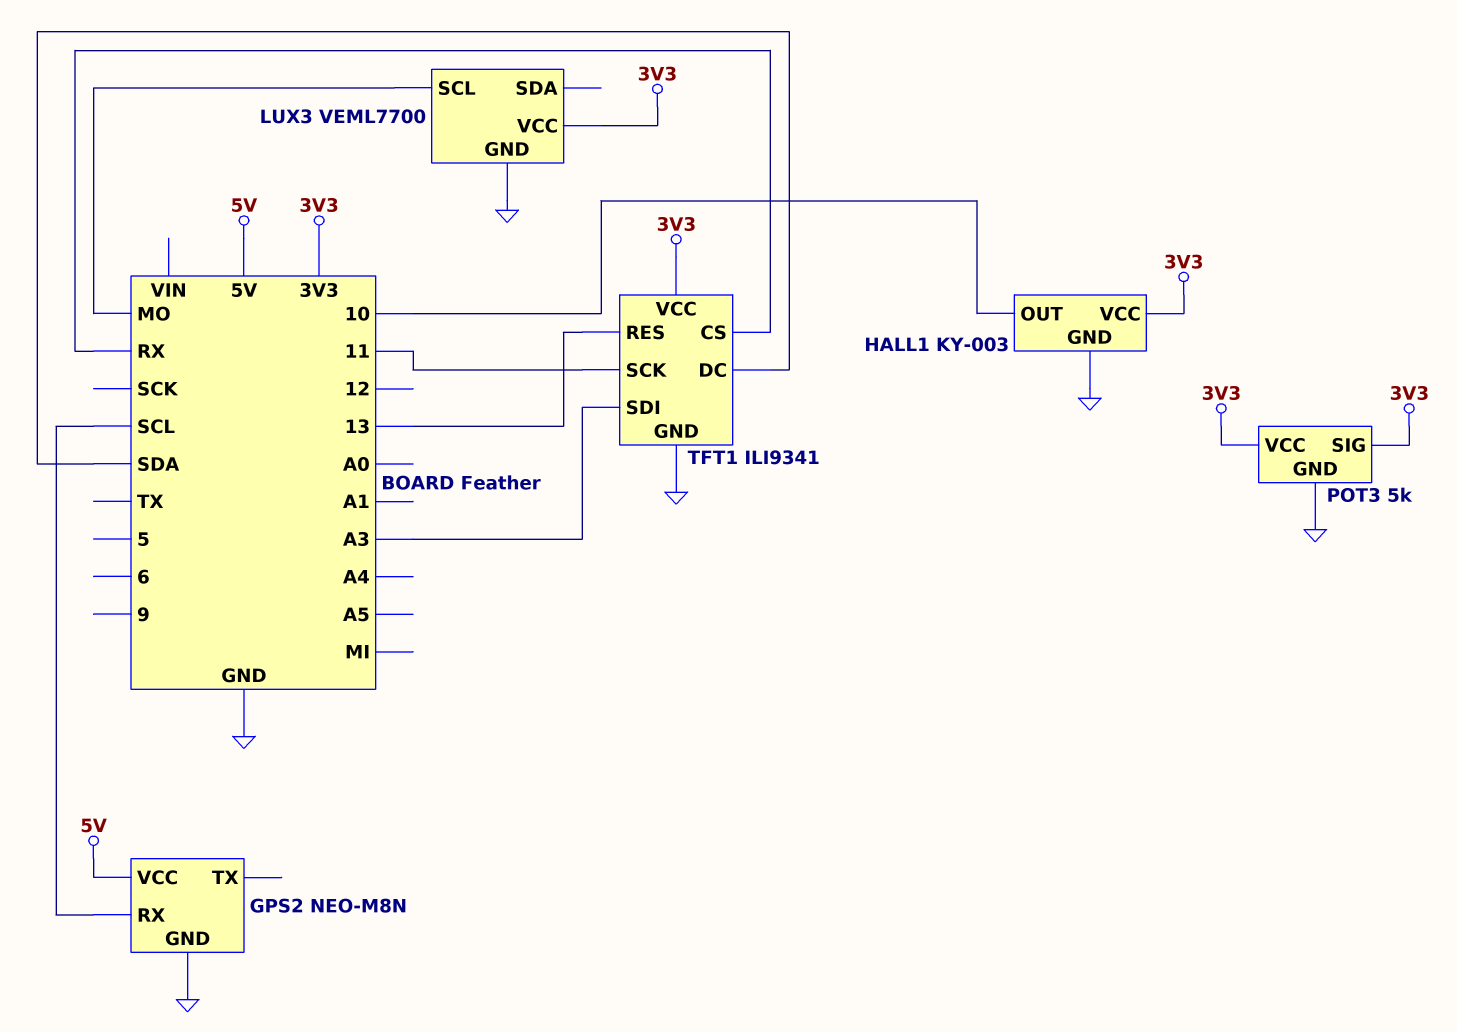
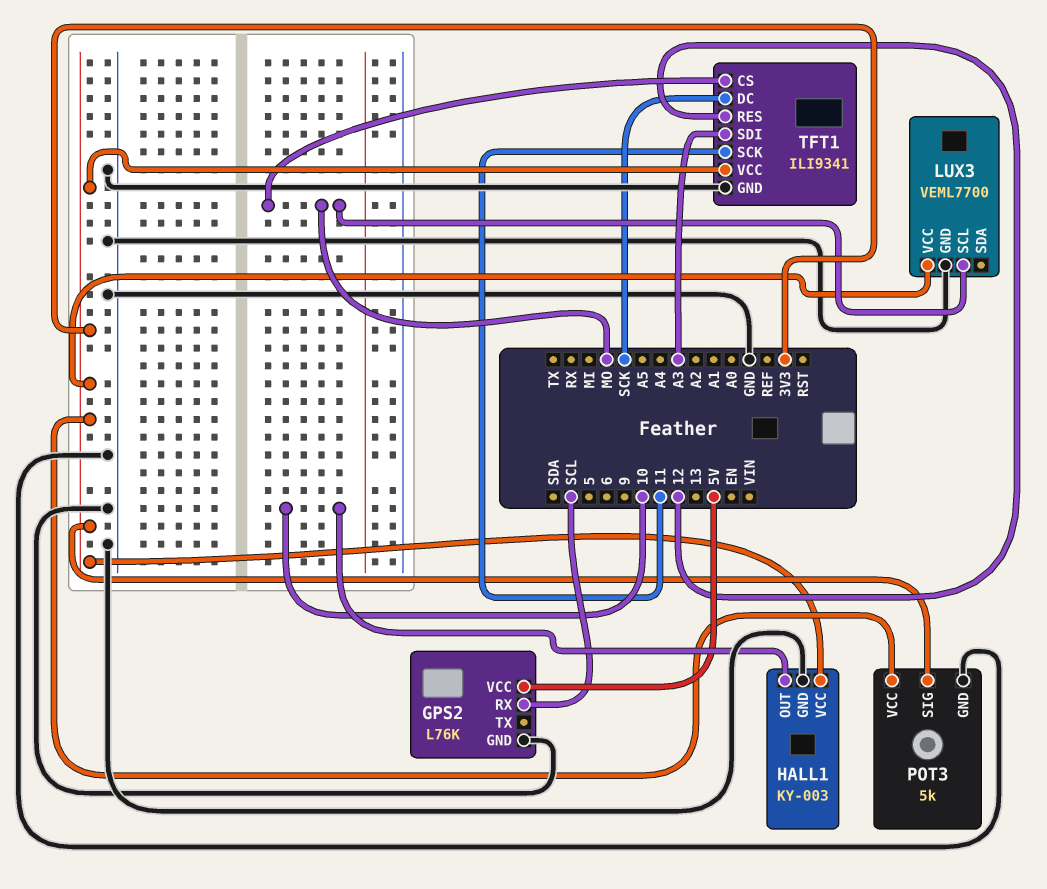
GPS2: NEO-M8N -> L76K
TFT1 pin CS: RX -> MO
TFT1 pin DC: SDA -> SCK
TFT1 pin RES: 13 -> 12

